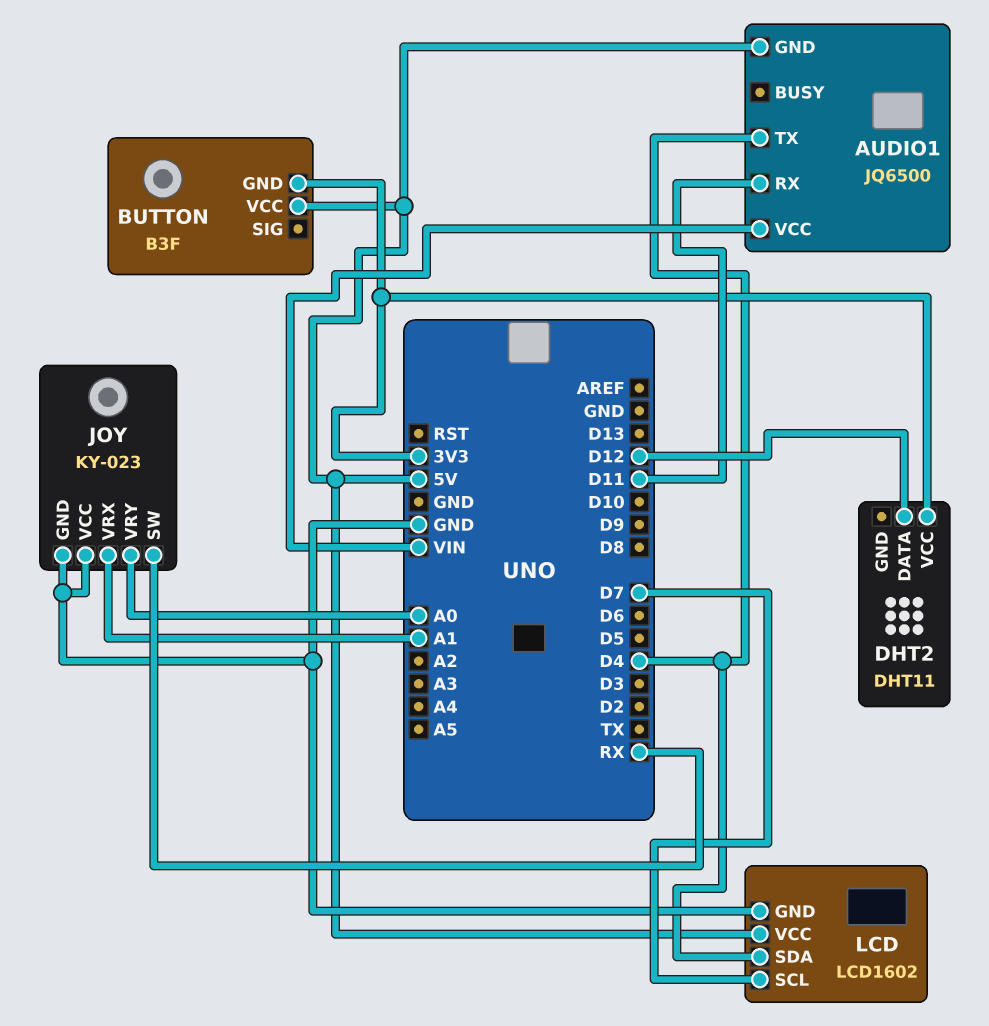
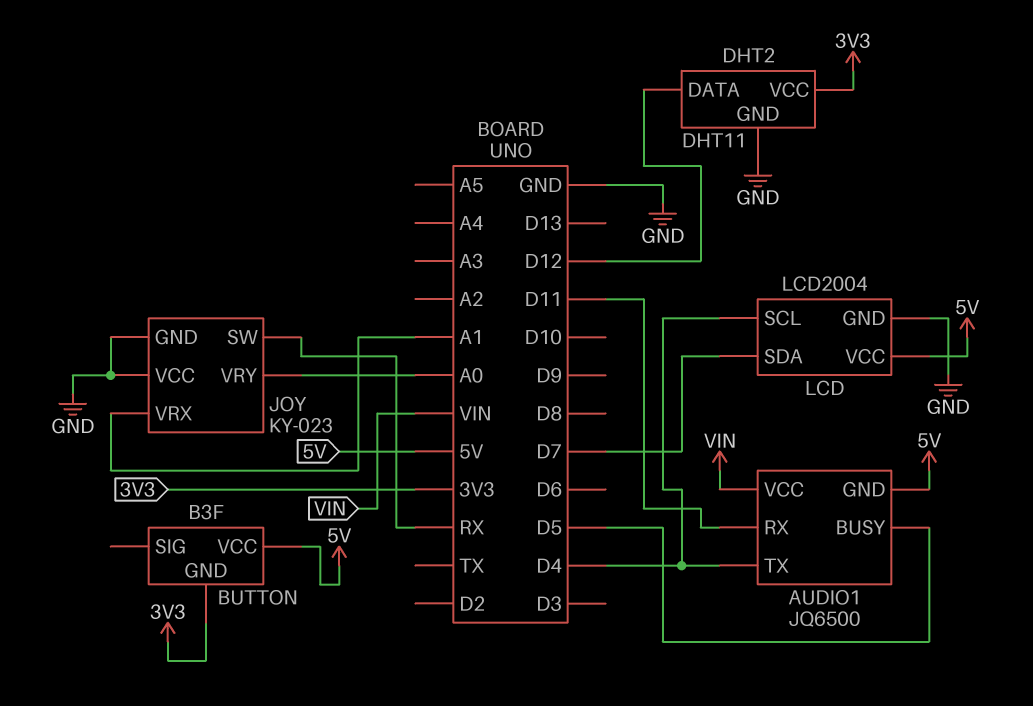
AUDIO1 pin BUSY: none -> D5
DHT2 pin GND: none -> GND
LCD: LCD1602 -> LCD2004
LCD pin SCL: D7 -> D4
LCD pin SDA: D4 -> D7

